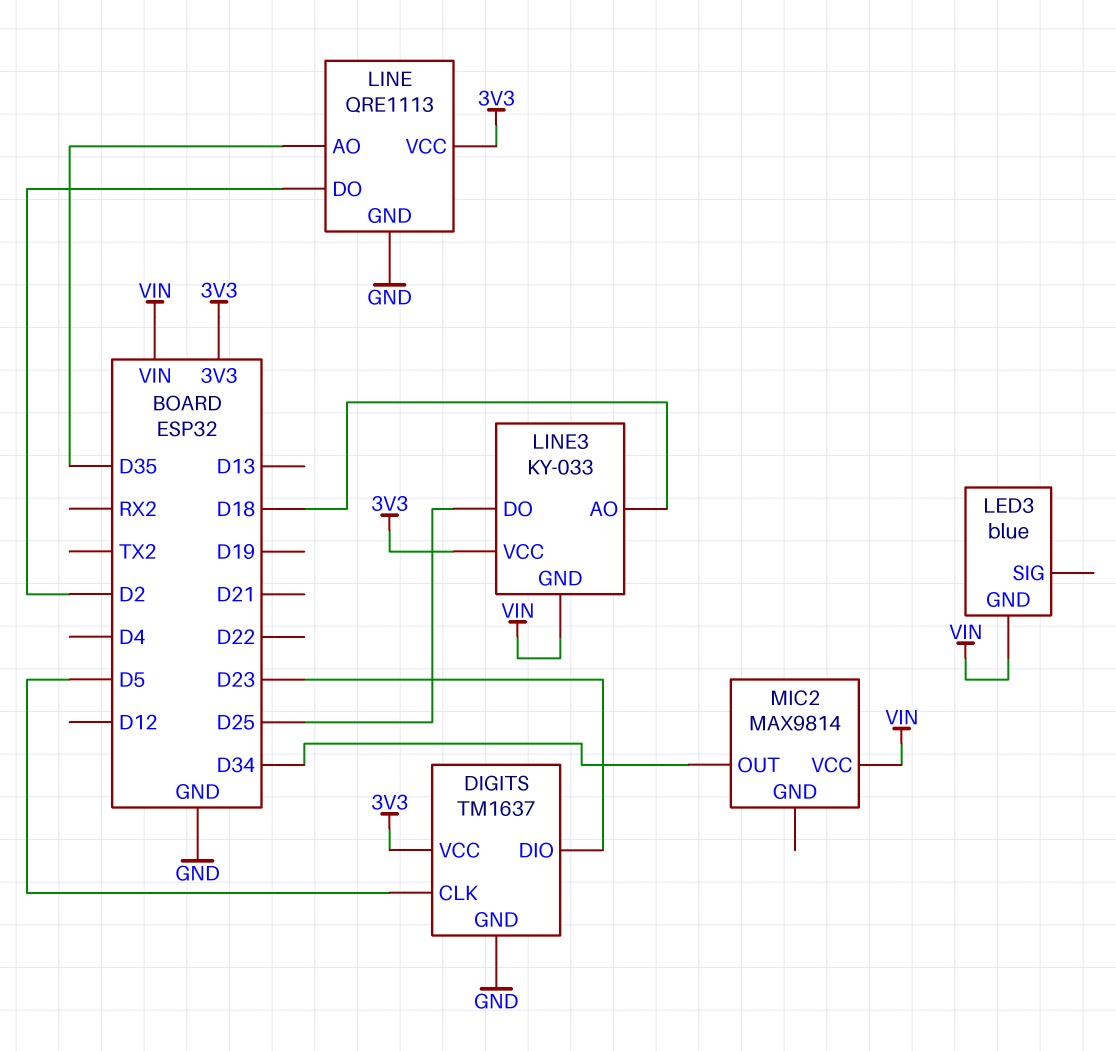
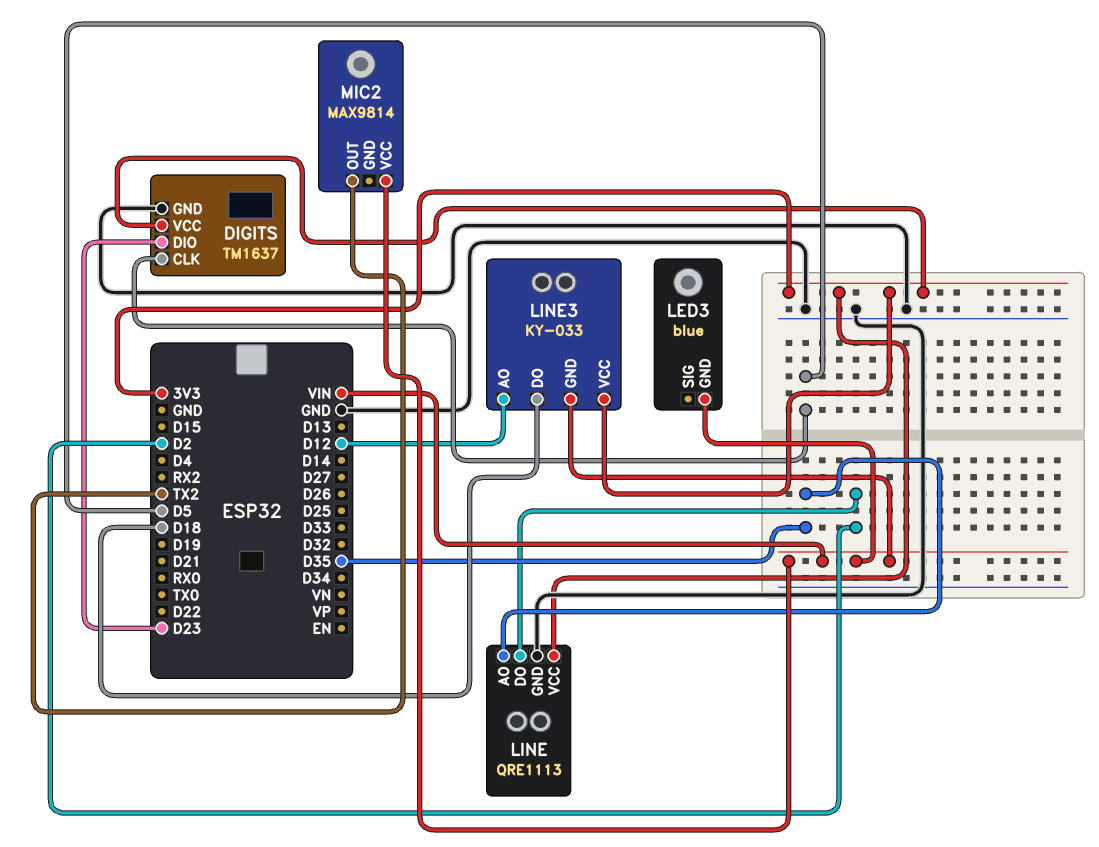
LINE3 pin AO: D18 -> D12
LINE3 pin DO: D25 -> D18
MIC2 pin OUT: D34 -> TX2

